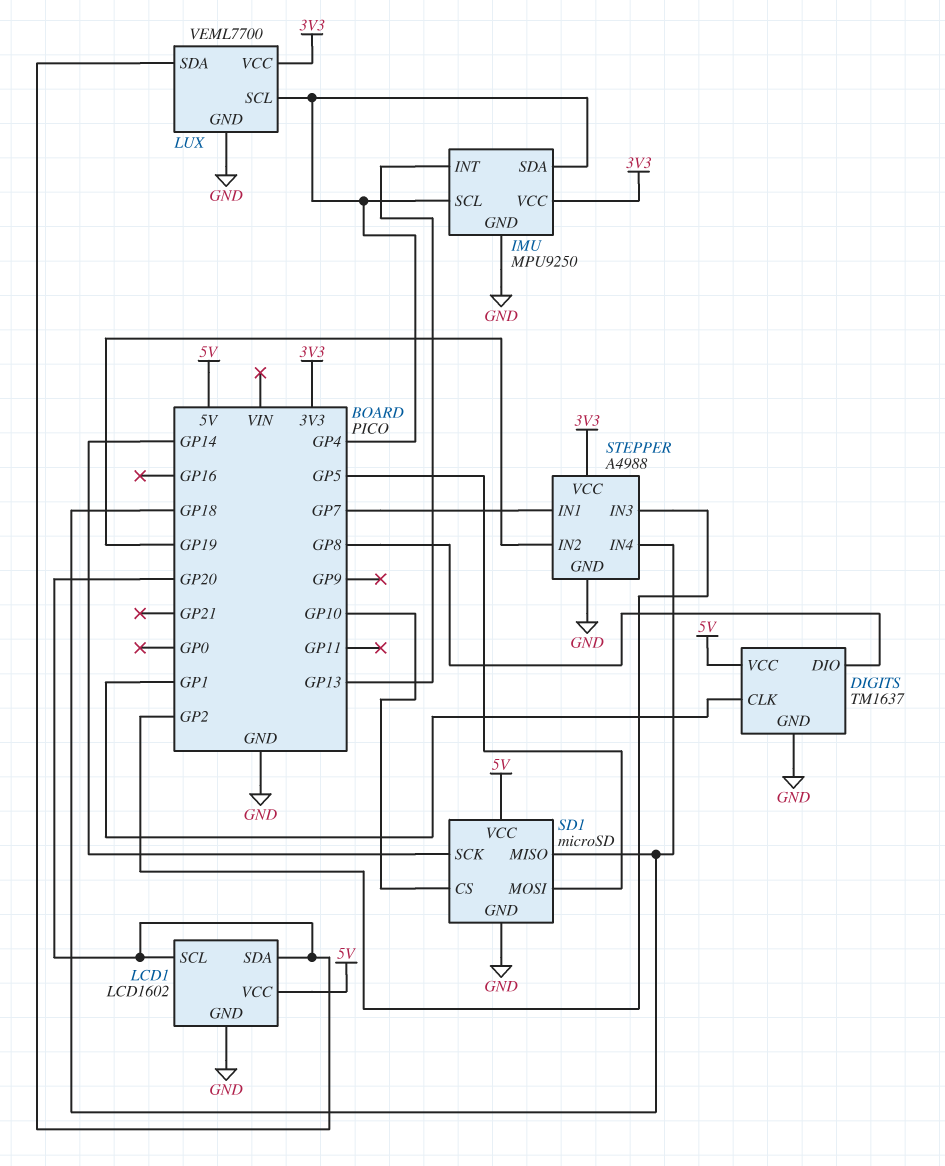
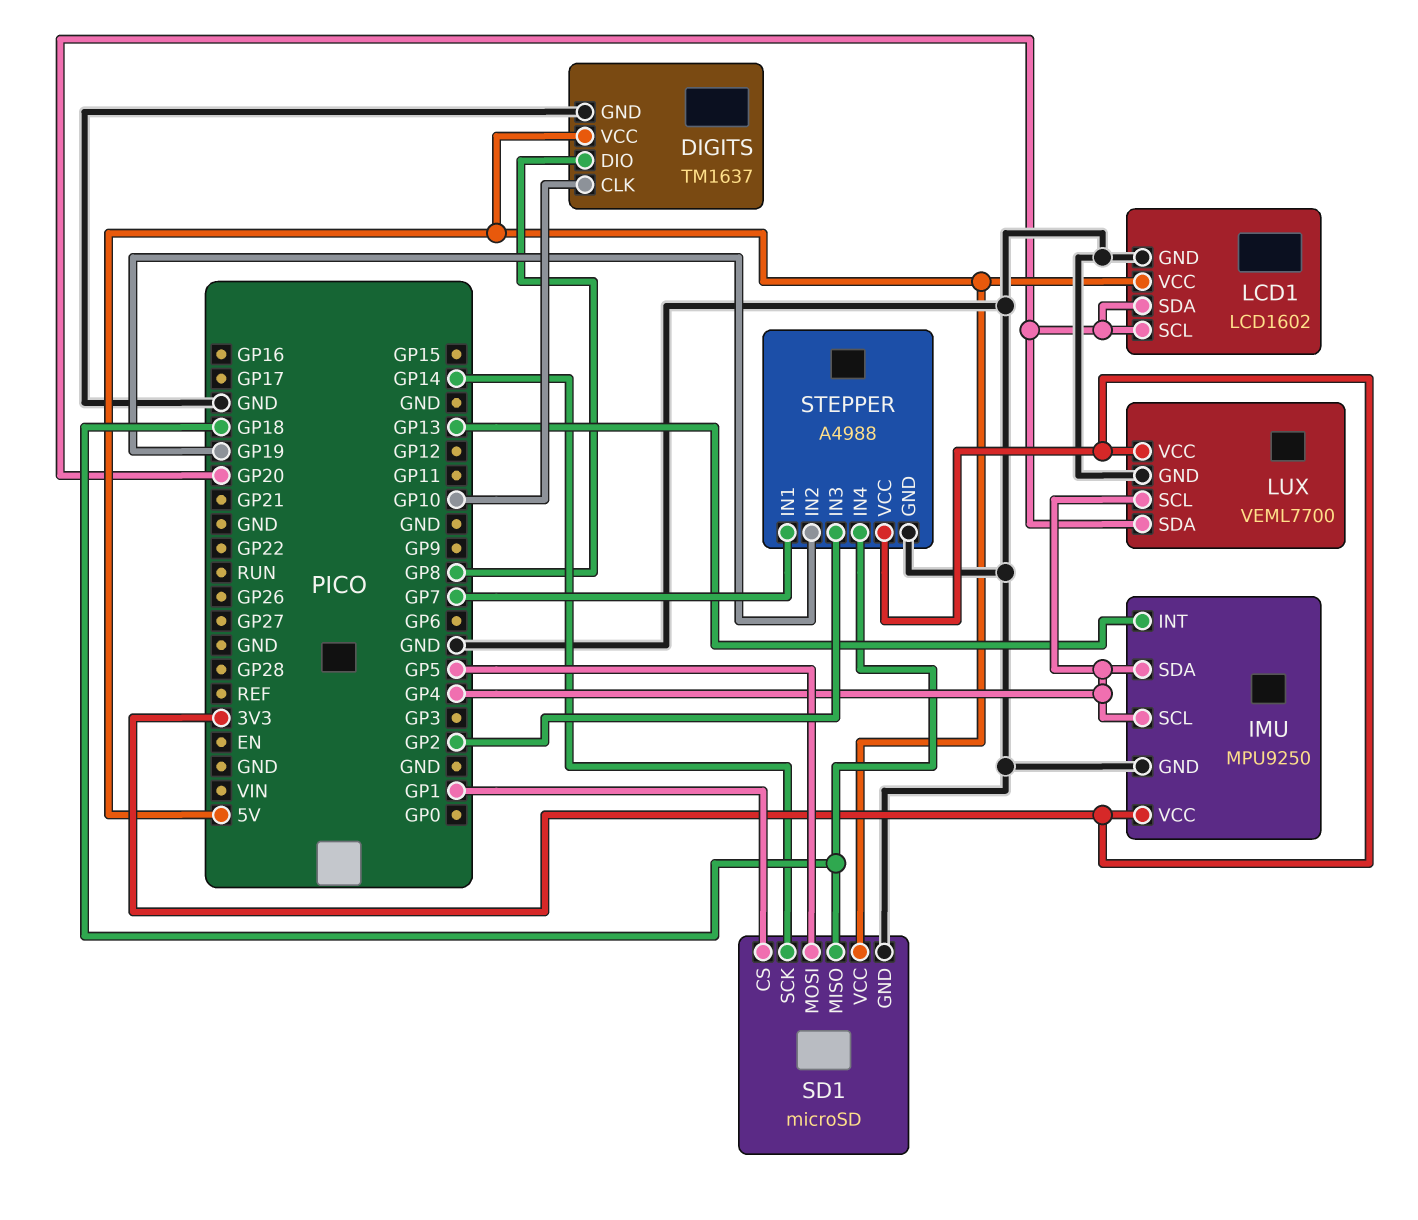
DIGITS pin CLK: GP1 -> GP10
SD1 pin CS: GP10 -> GP1

